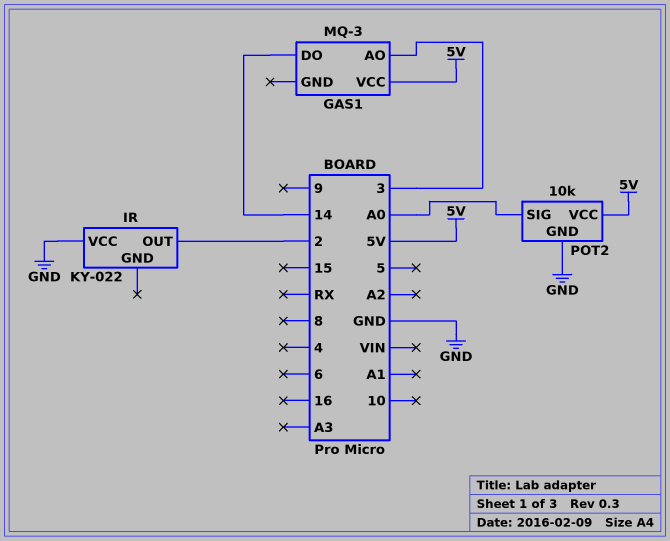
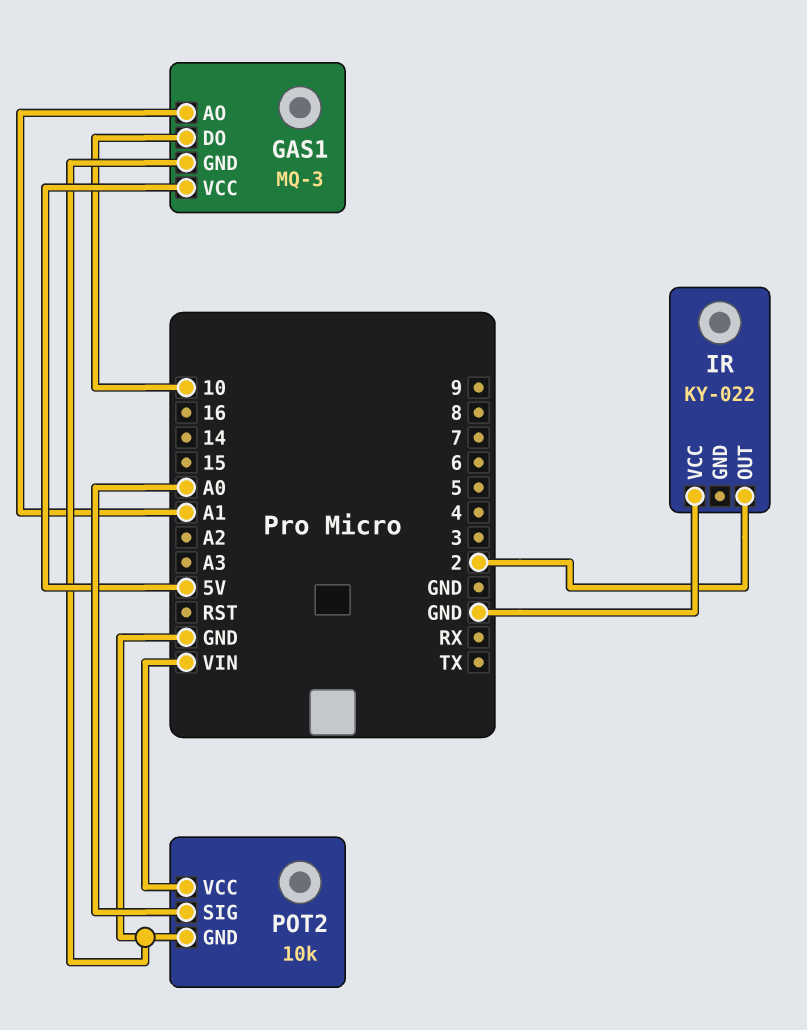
GAS1 pin AO: 3 -> A1
GAS1 pin DO: 14 -> 10
GAS1 pin GND: none -> GND
POT2 pin VCC: 5V -> VIN

